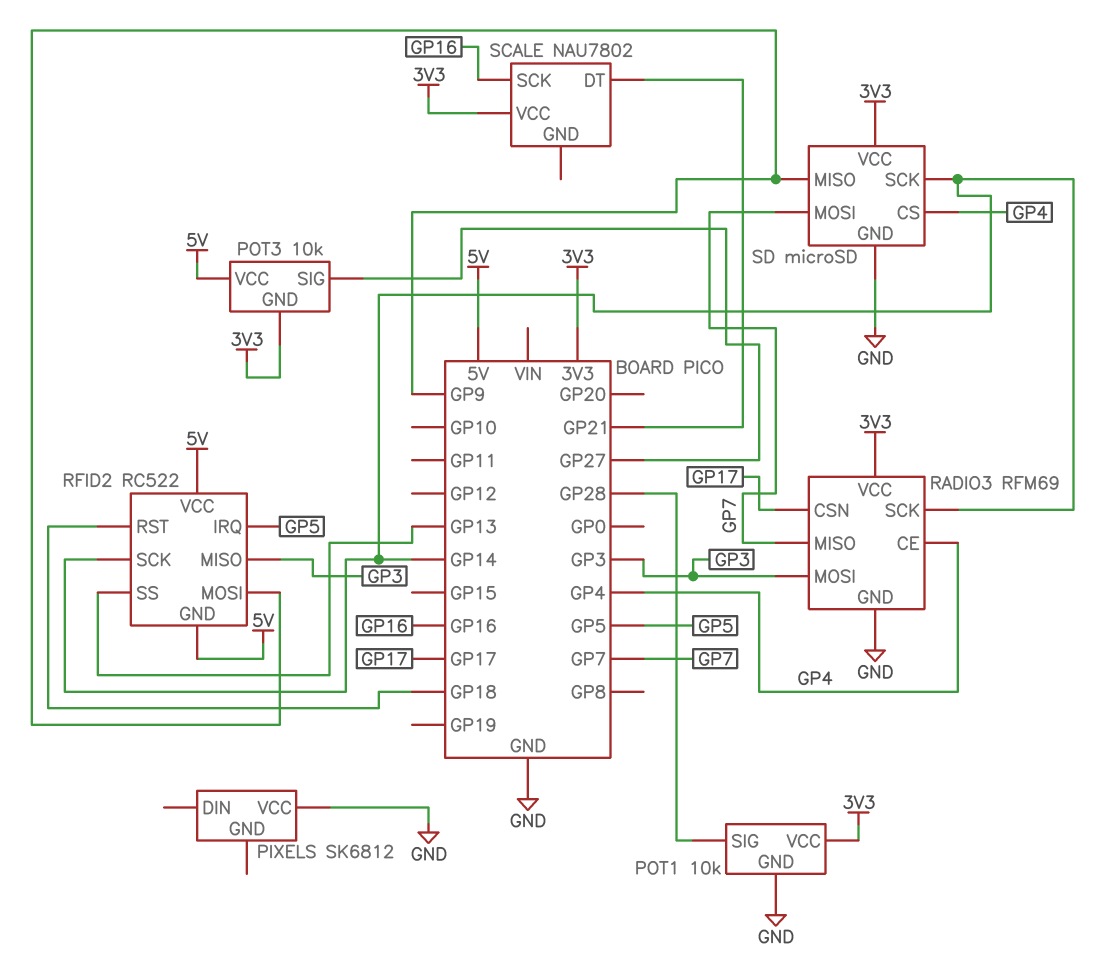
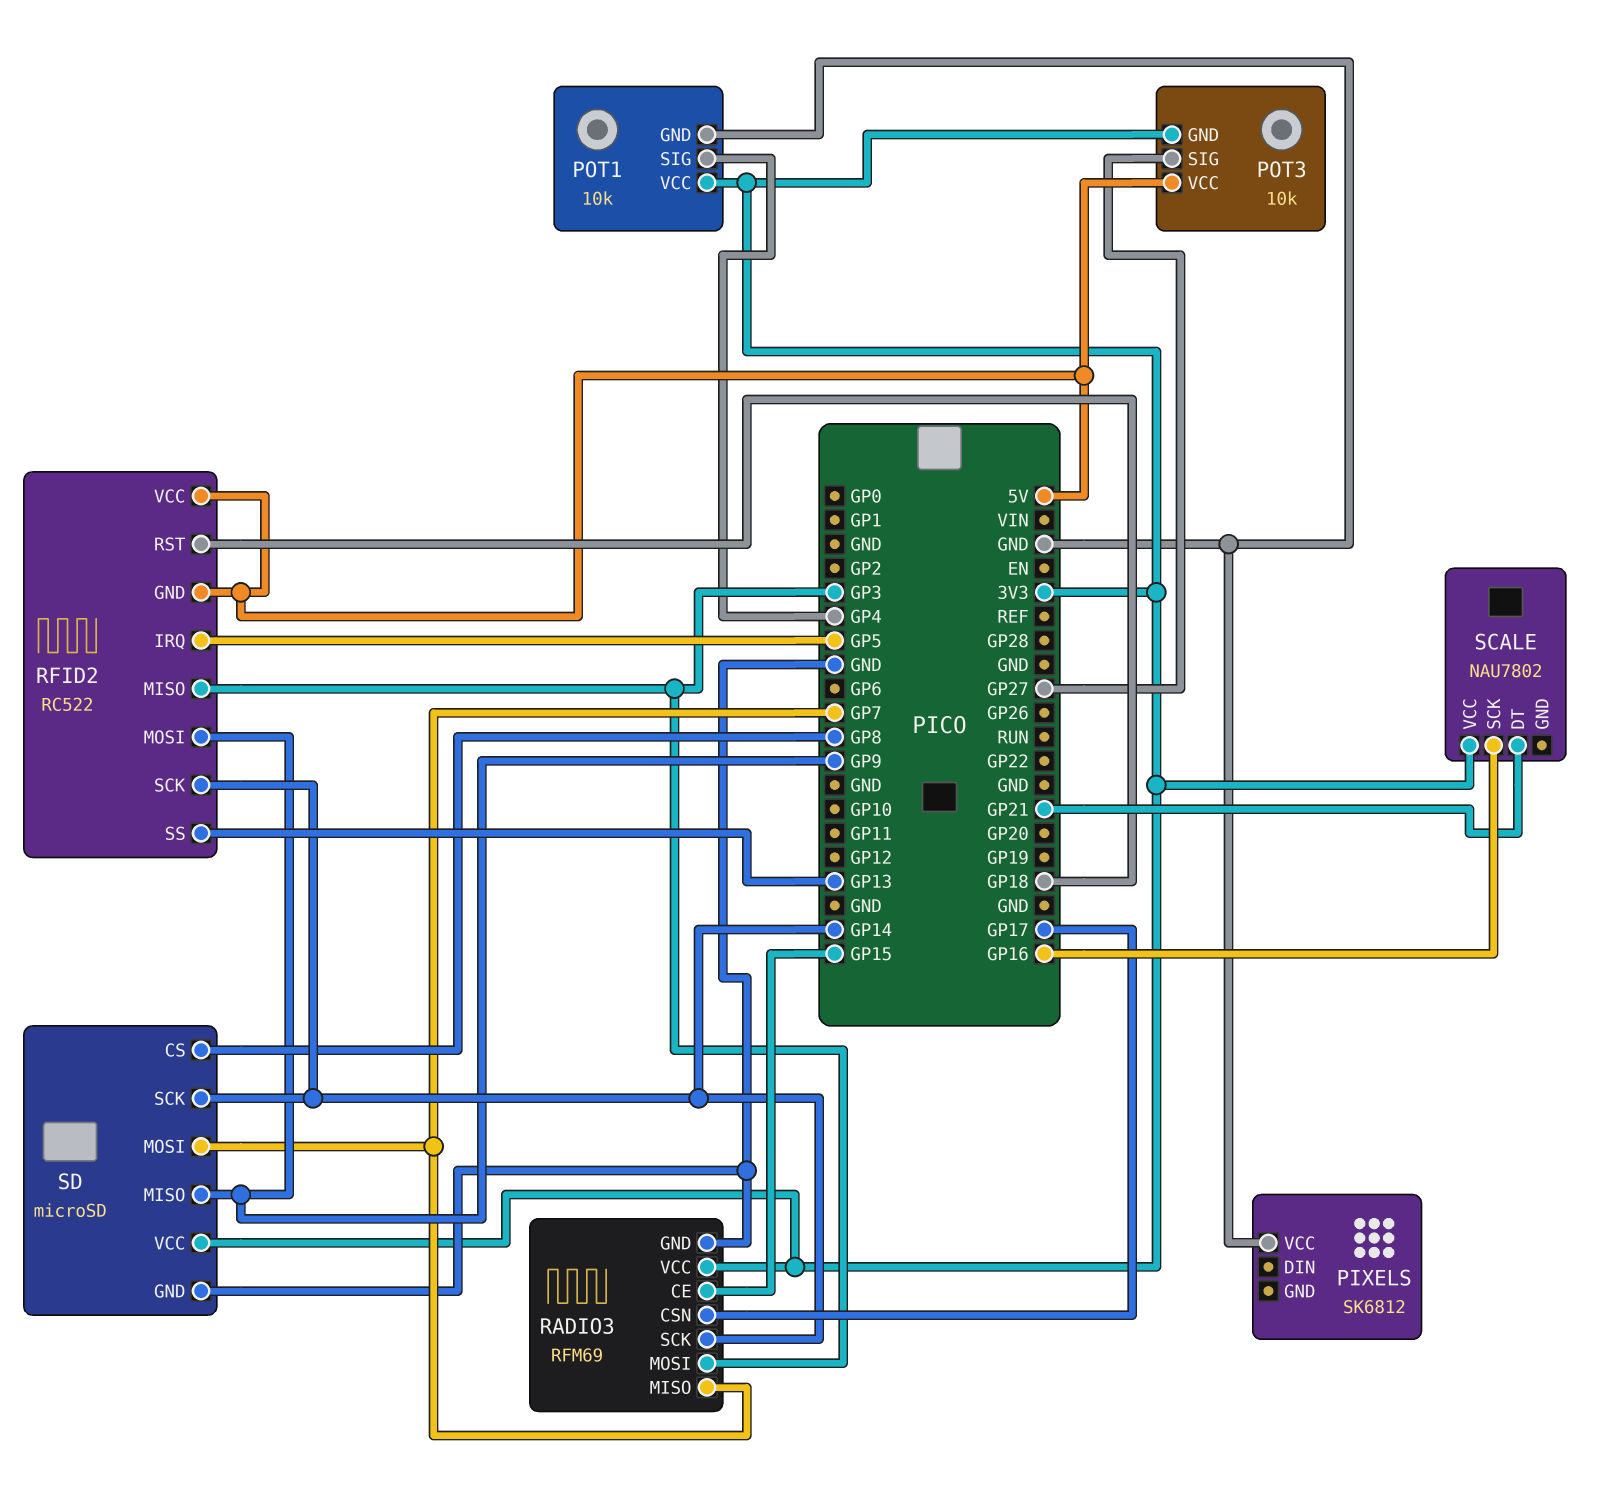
POT1 pin SIG: GP28 -> GP4
RADIO3 pin CE: GP4 -> GP15
SD pin CS: GP4 -> GP8

